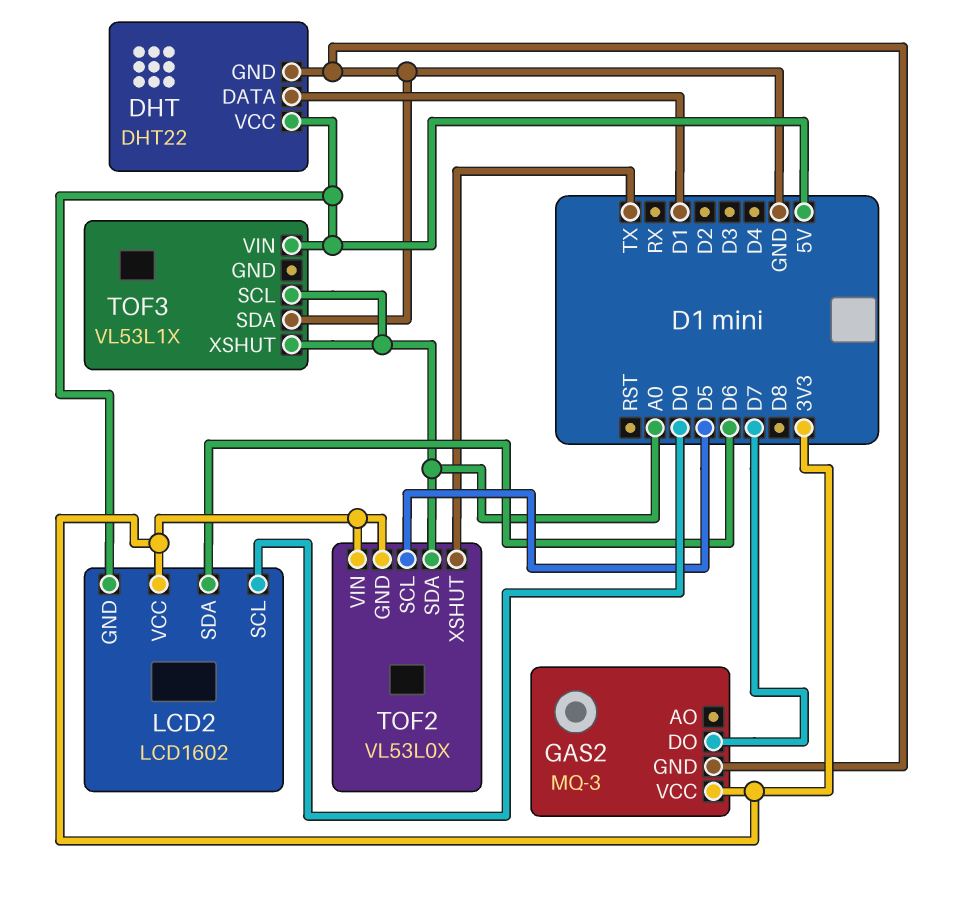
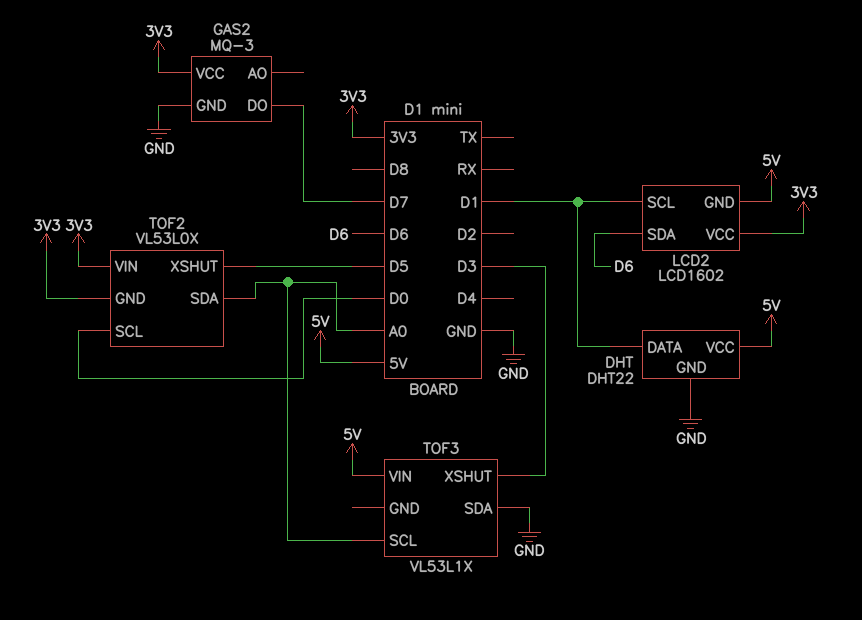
LCD2 pin SCL: D0 -> D1
TOF2 pin SCL: D5 -> D0
TOF2 pin XSHUT: TX -> D5
TOF3 pin XSHUT: A0 -> D3

